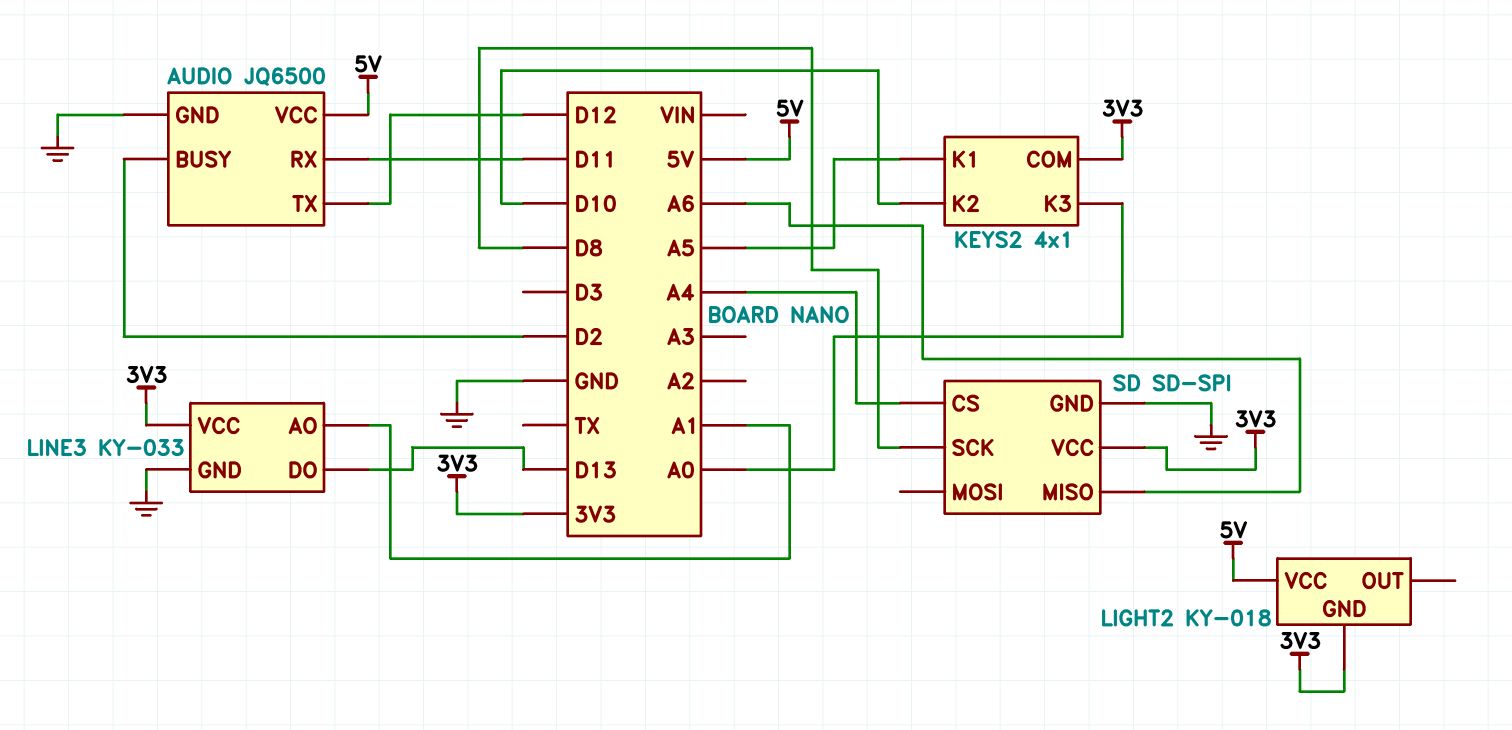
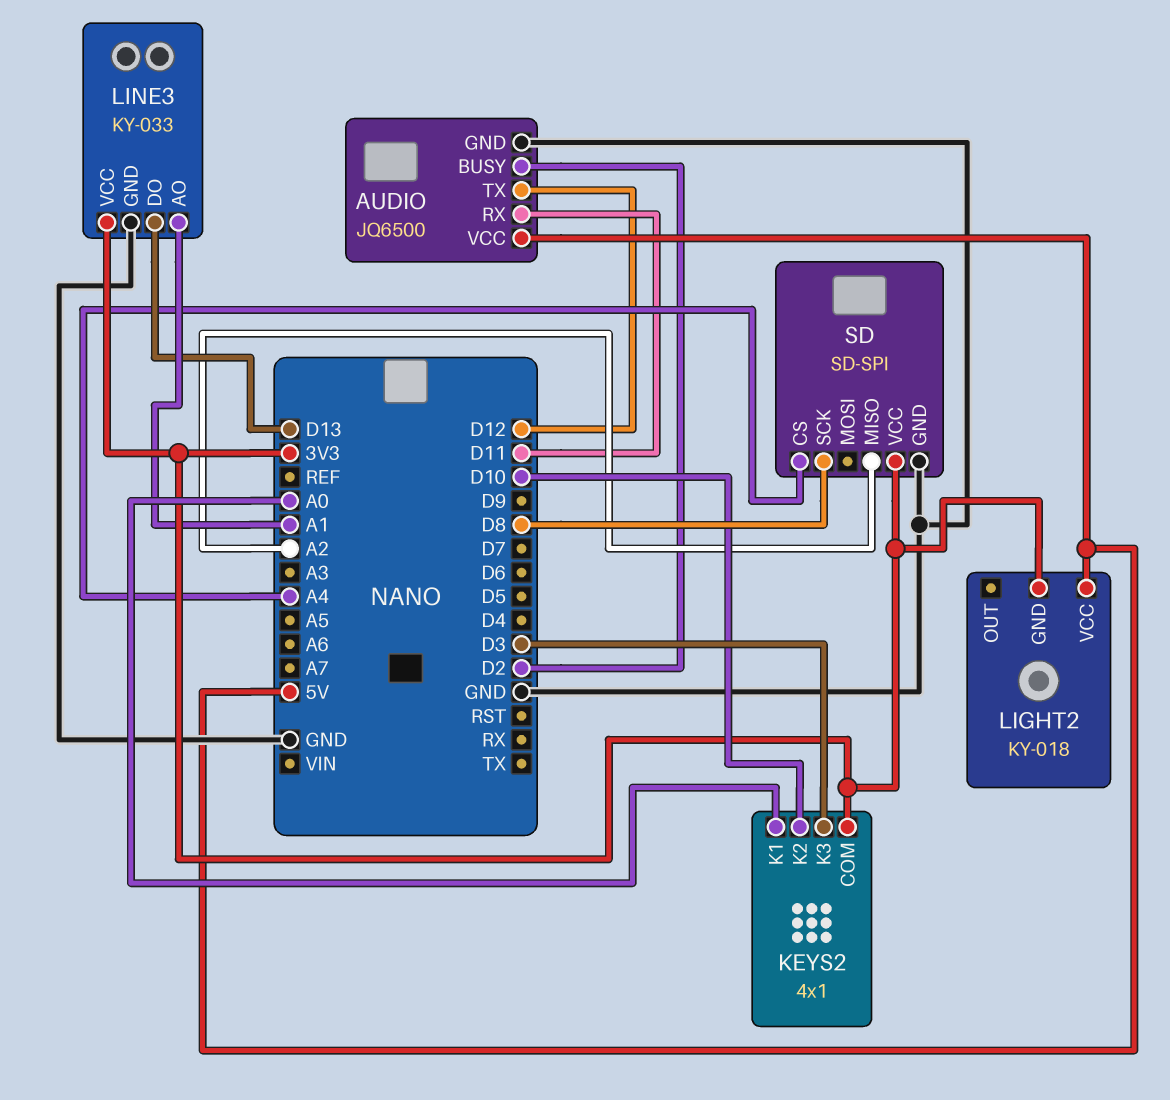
KEYS2 pin K1: A5 -> A0
KEYS2 pin K3: A0 -> D3
SD pin MISO: A6 -> A2

